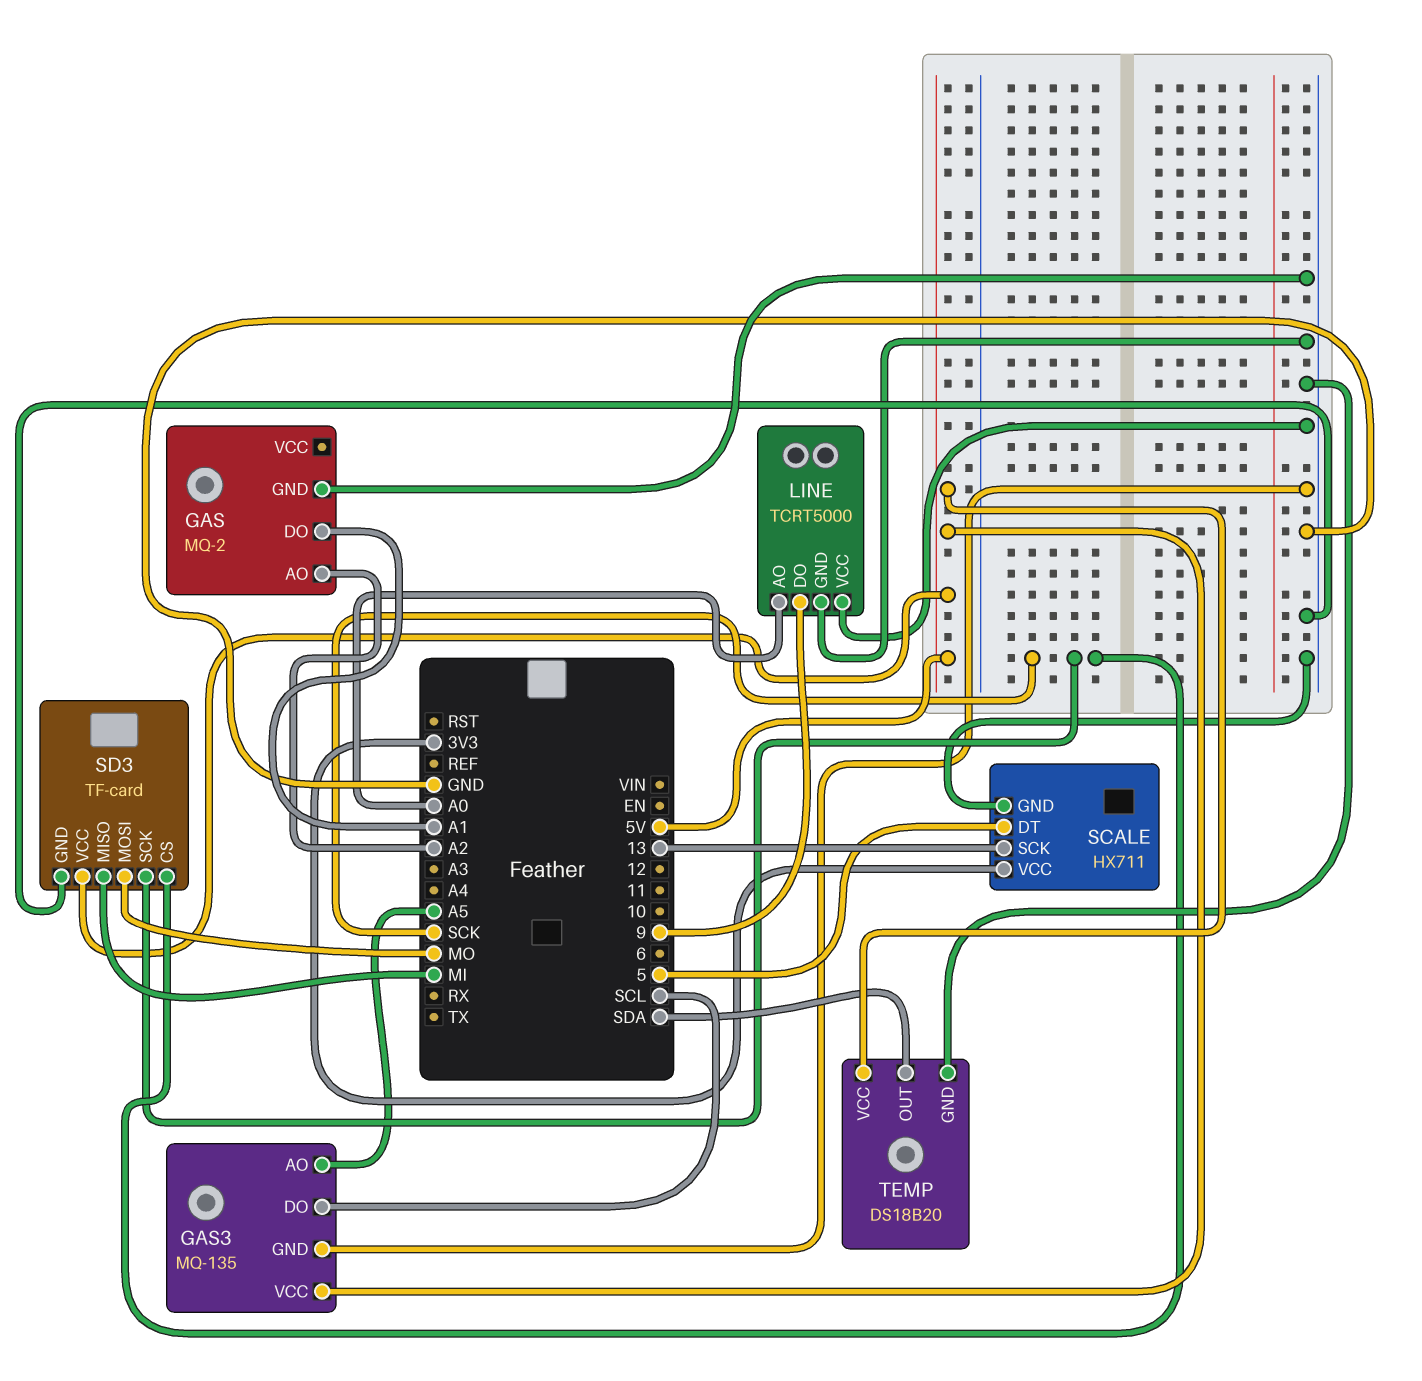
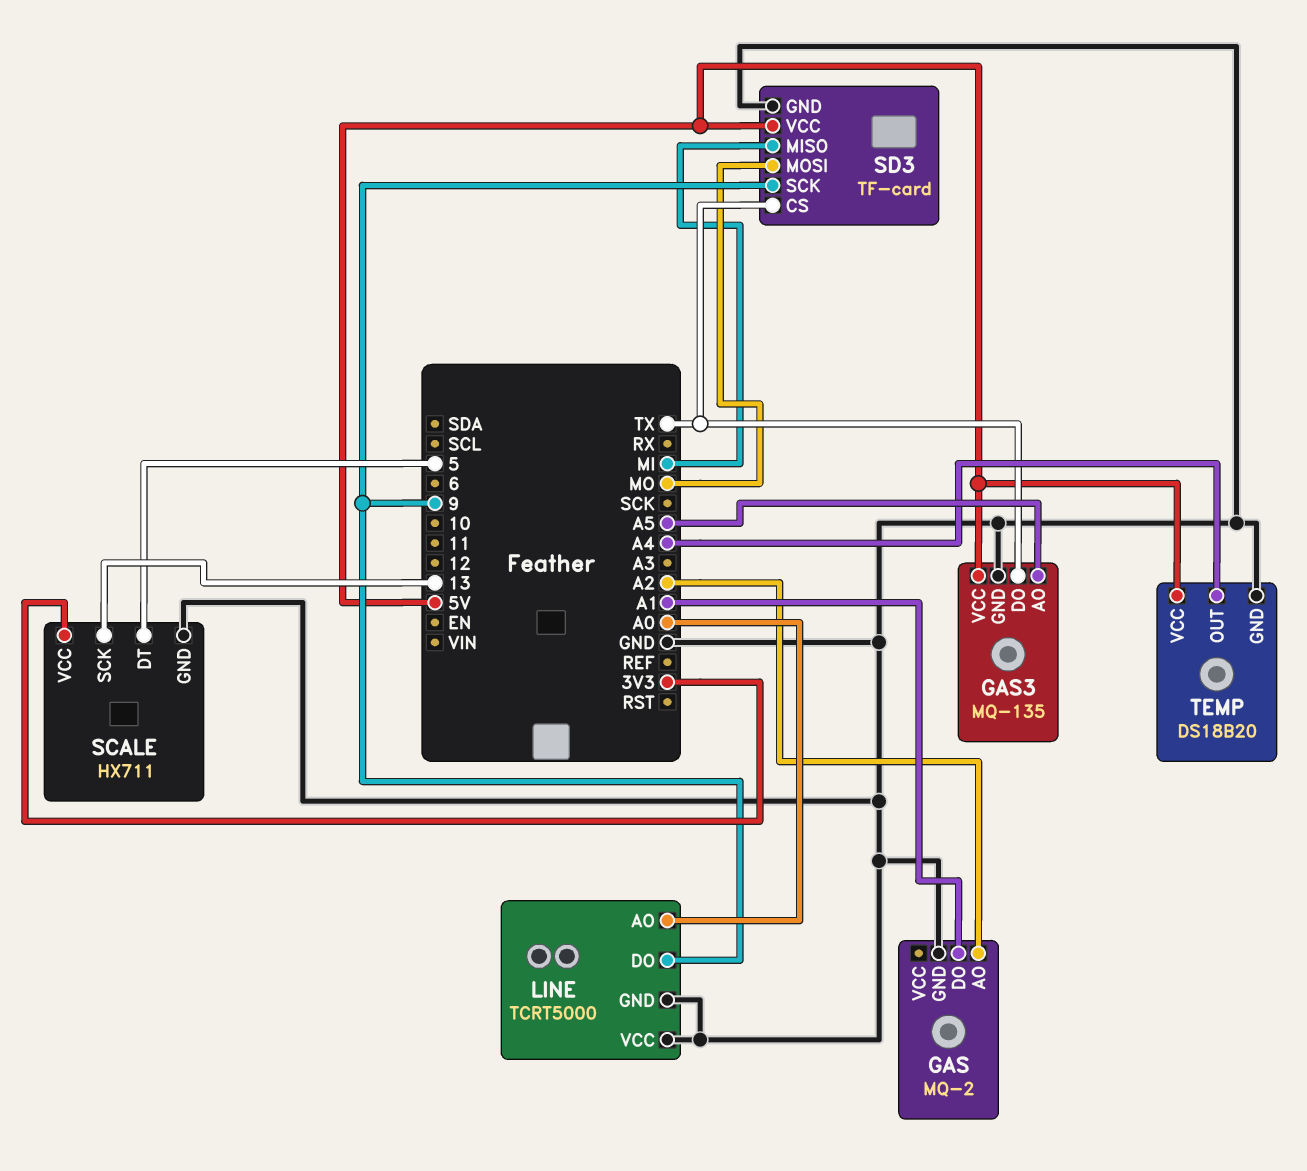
GAS3 pin DO: SCL -> TX
SD3 pin CS: SCK -> TX
SD3 pin SCK: SCK -> 9
TEMP pin OUT: SDA -> A4

